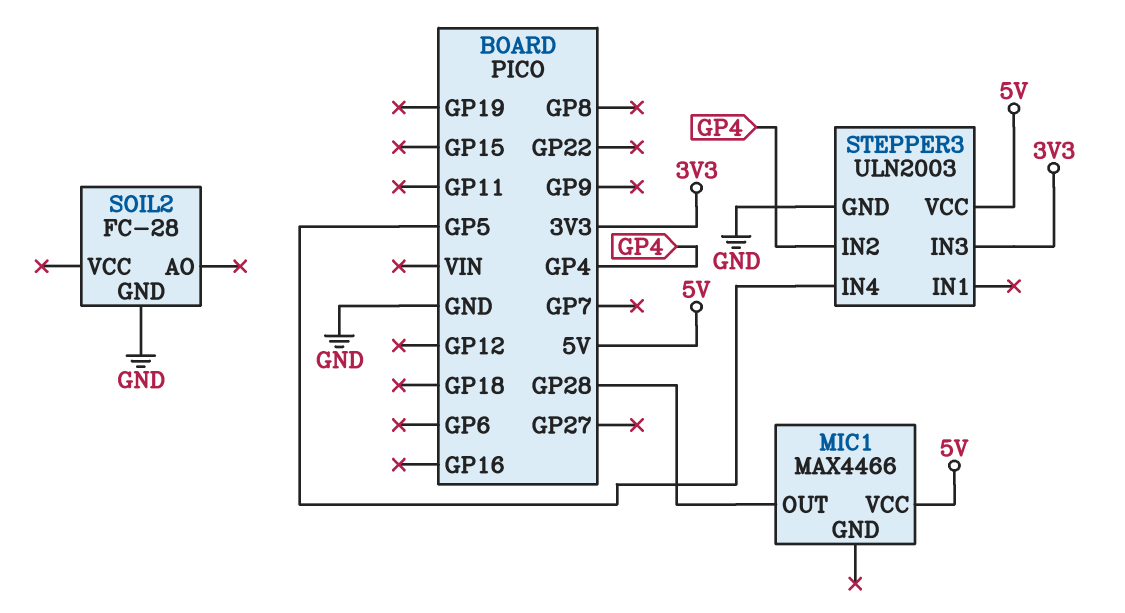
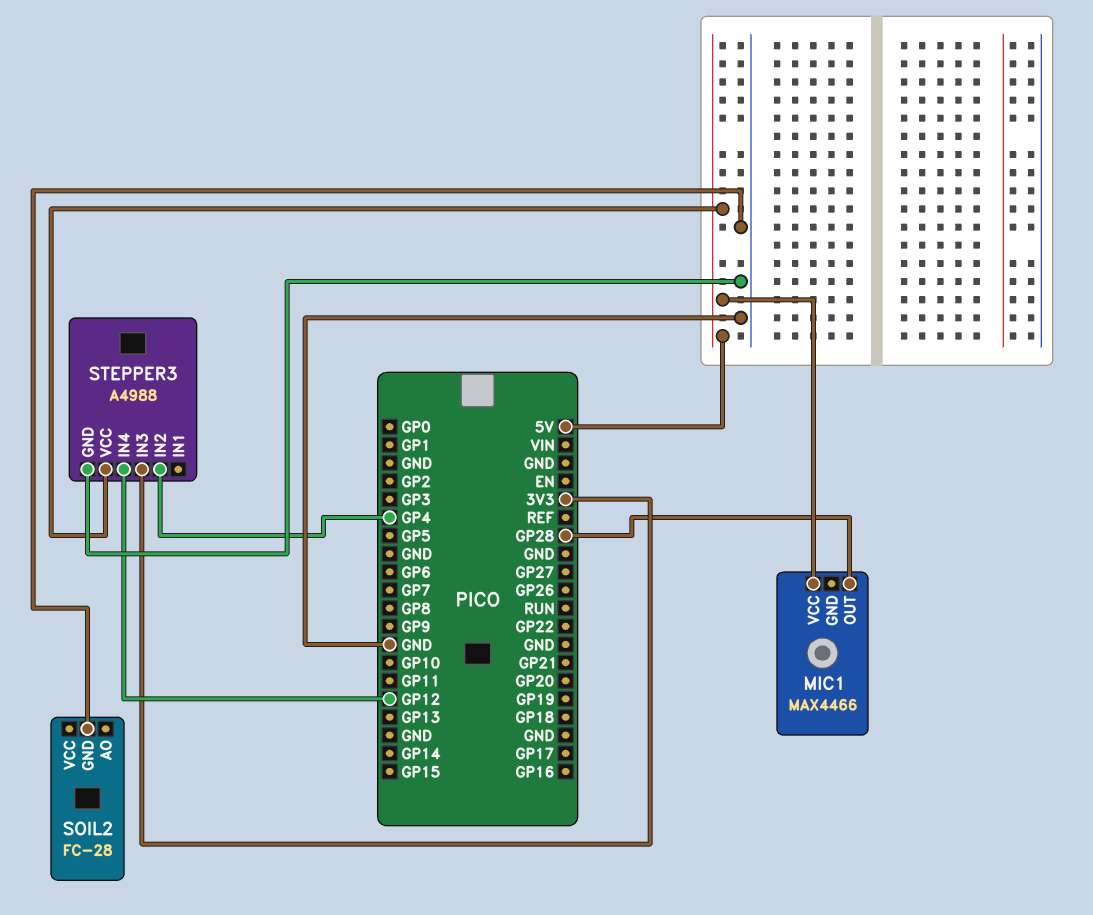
STEPPER3: ULN2003 -> A4988
STEPPER3 pin IN4: GP5 -> GP12

